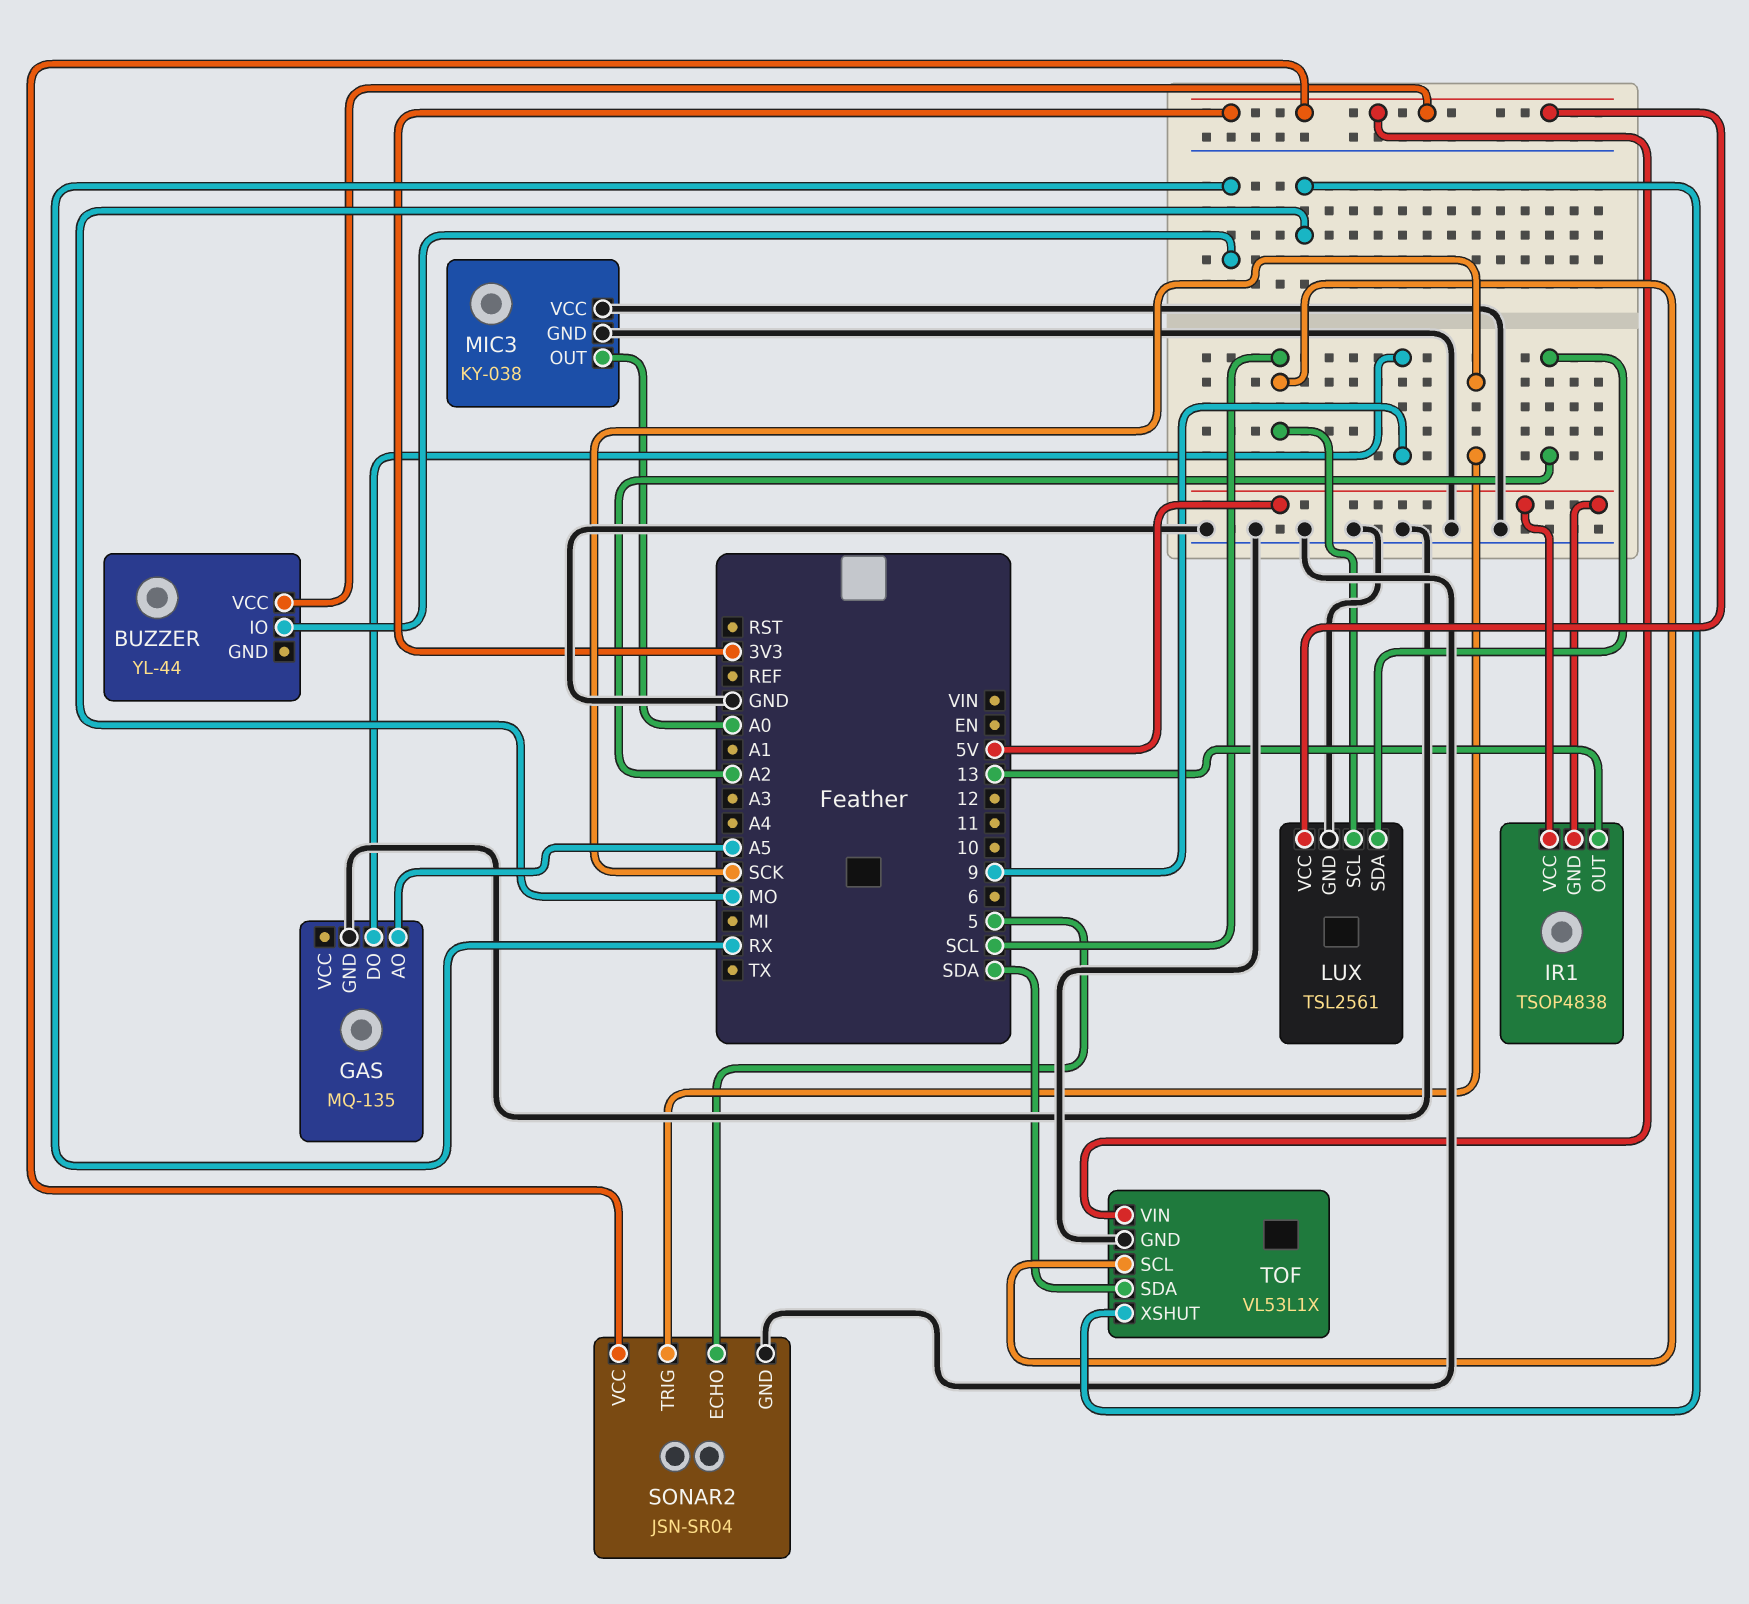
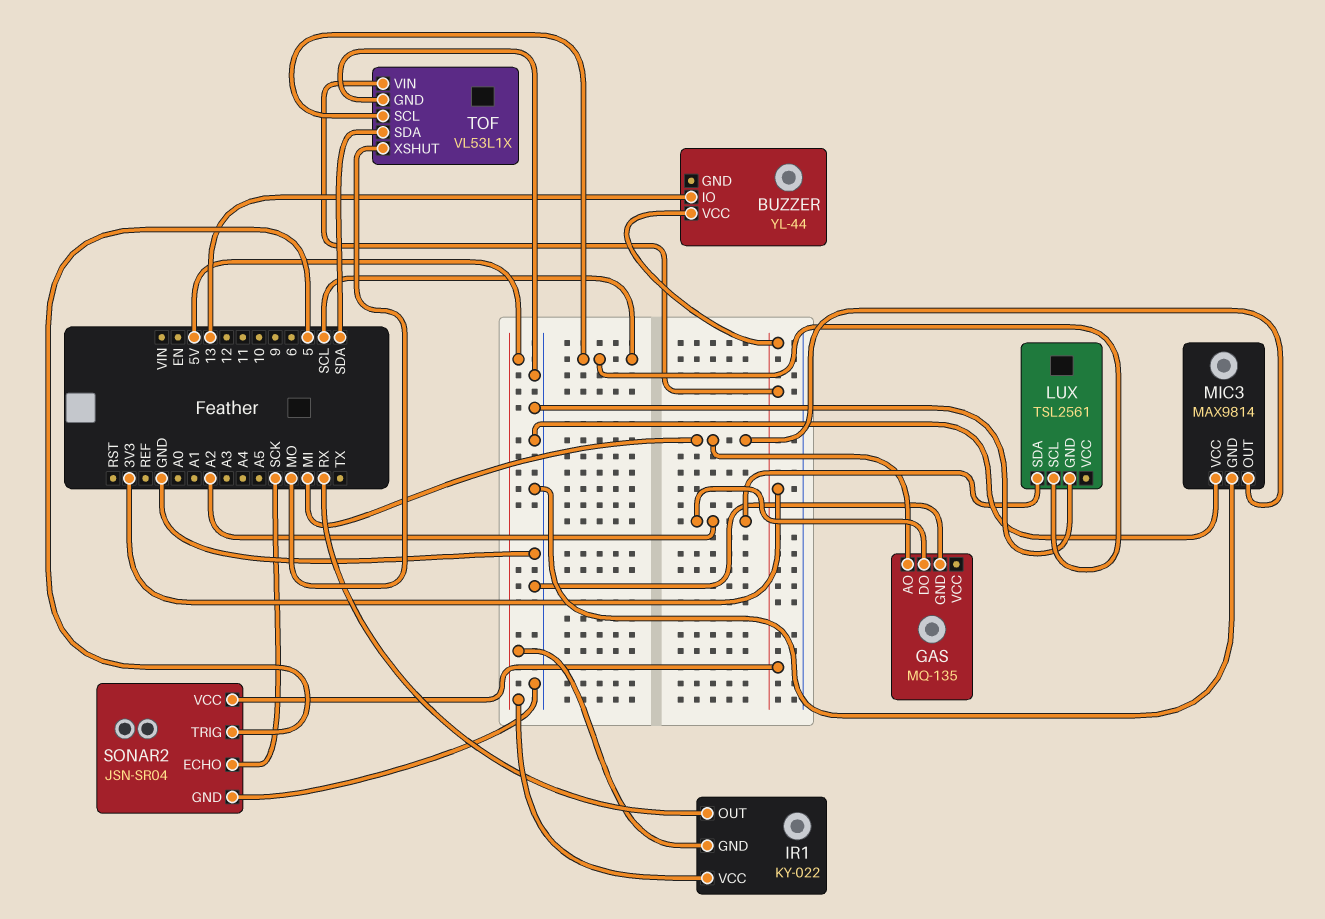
BUZZER pin IO: RX -> 13
GAS pin AO: A5 -> MI
GAS pin DO: 9 -> A2
IR1: TSOP4838 -> KY-022
IR1 pin OUT: 13 -> RX
LUX pin VCC: 3V3 -> none
MIC3: KY-038 -> MAX9814
MIC3 pin OUT: A0 -> MI
SONAR2 pin ECHO: 5 -> SCK
SONAR2 pin TRIG: SCK -> 5

